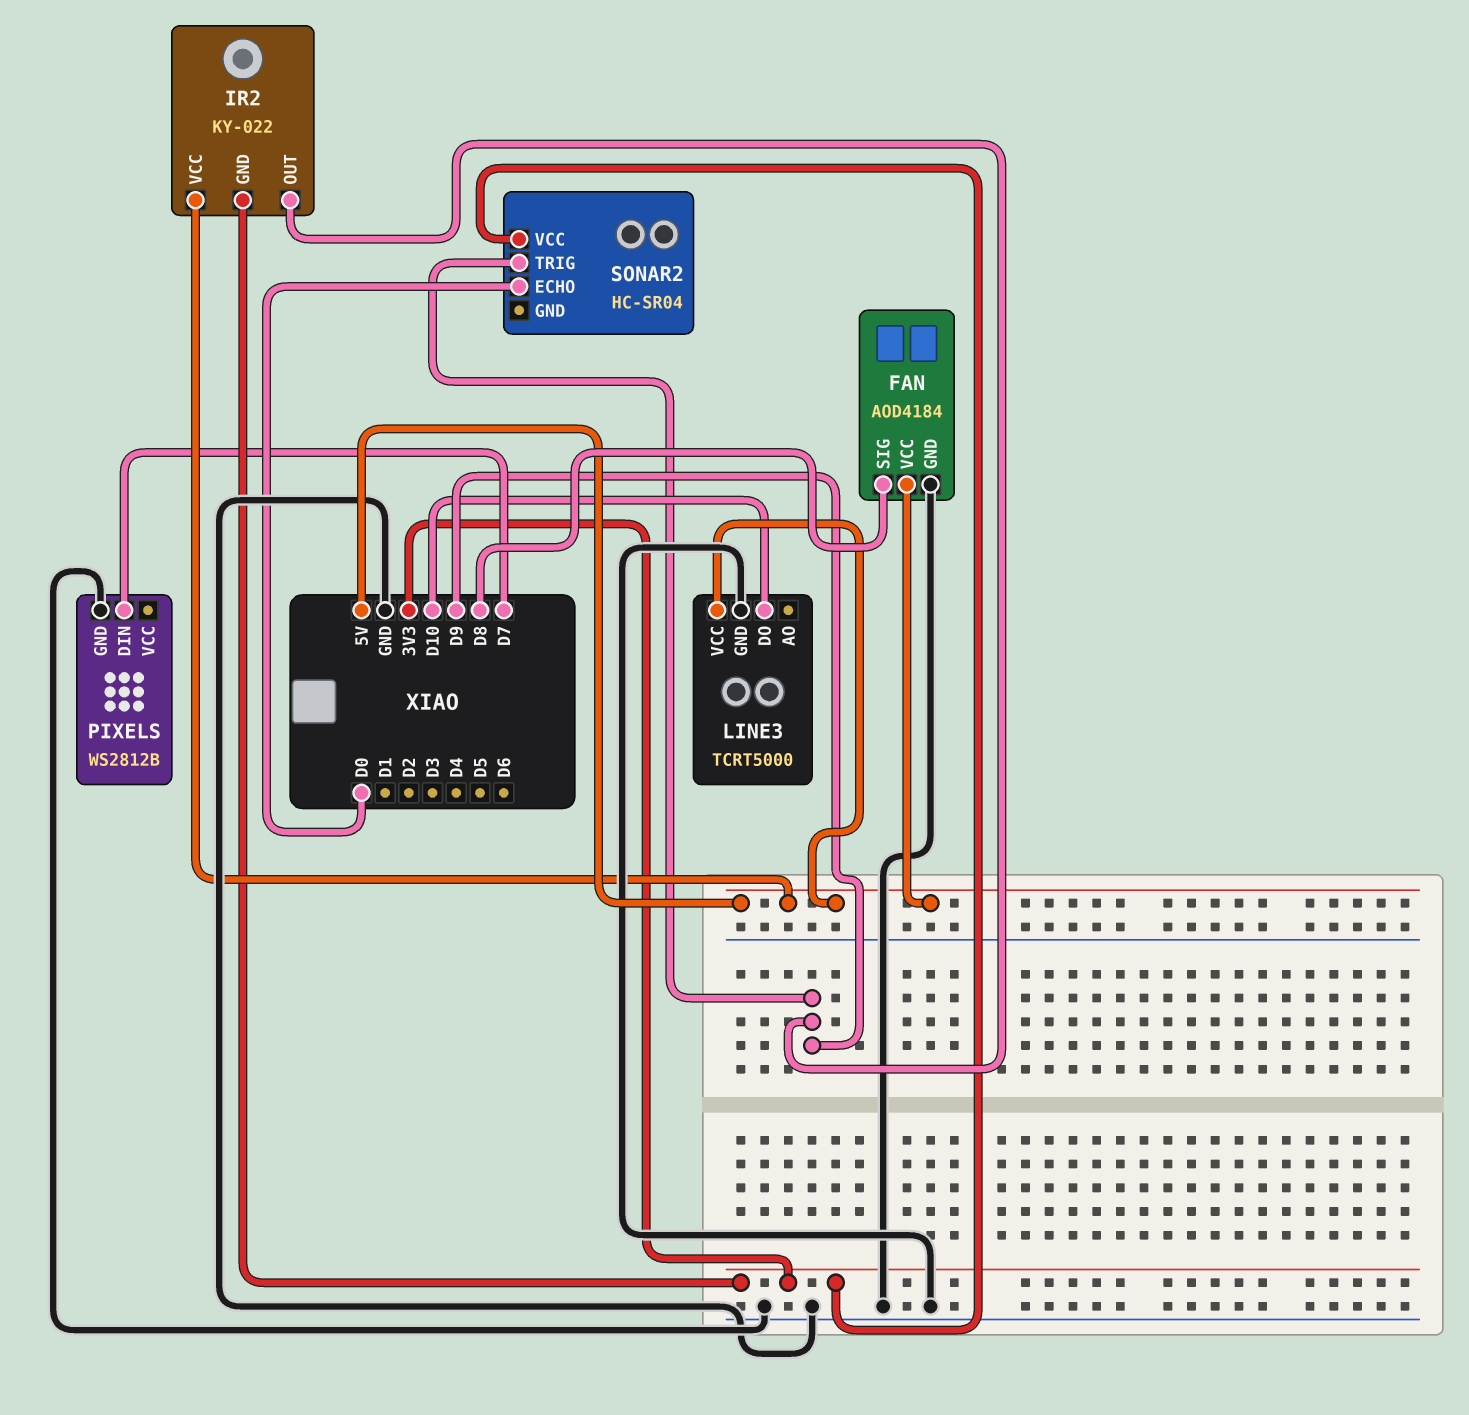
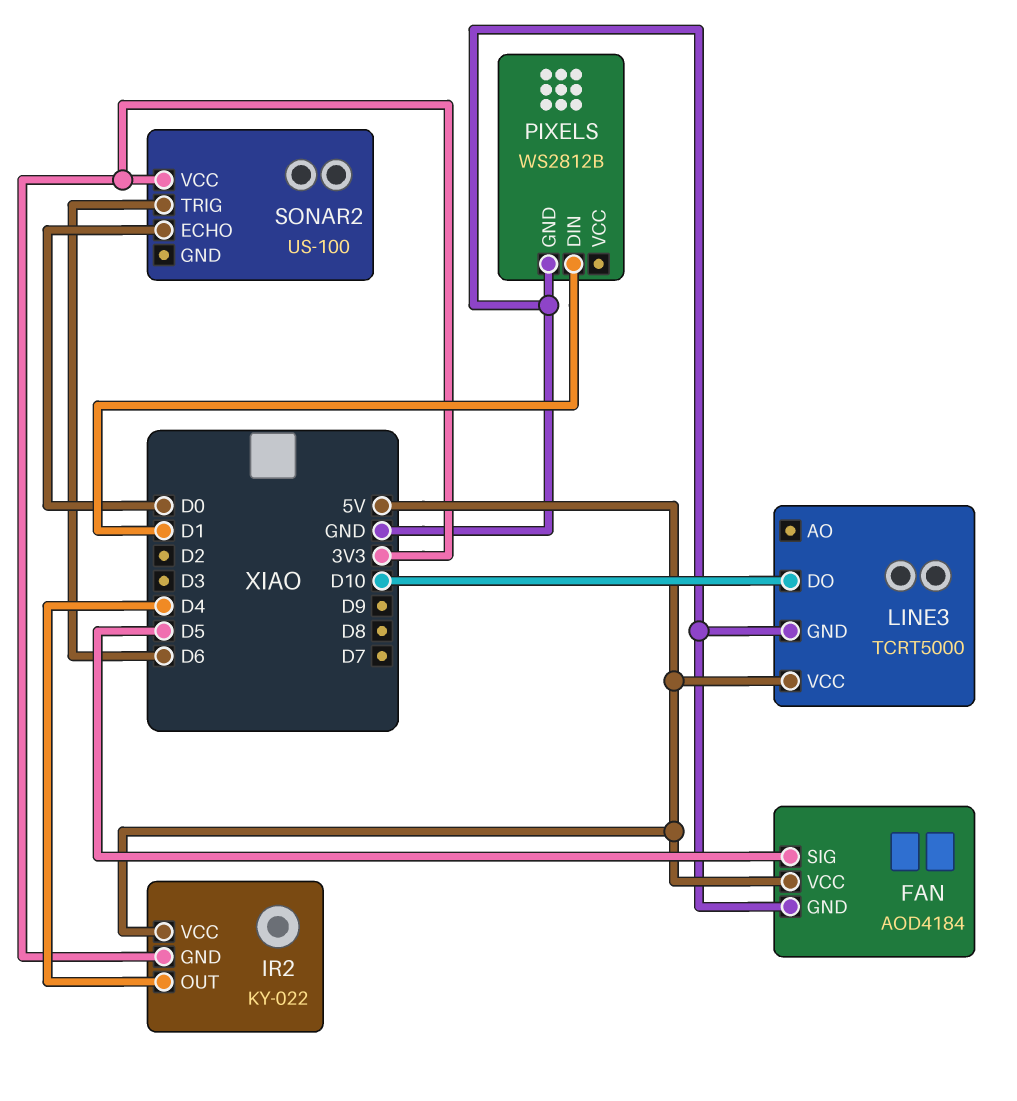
FAN pin SIG: D8 -> D5
IR2 pin OUT: D9 -> D4
PIXELS pin DIN: D7 -> D1
SONAR2: HC-SR04 -> US-100
SONAR2 pin TRIG: D9 -> D6

